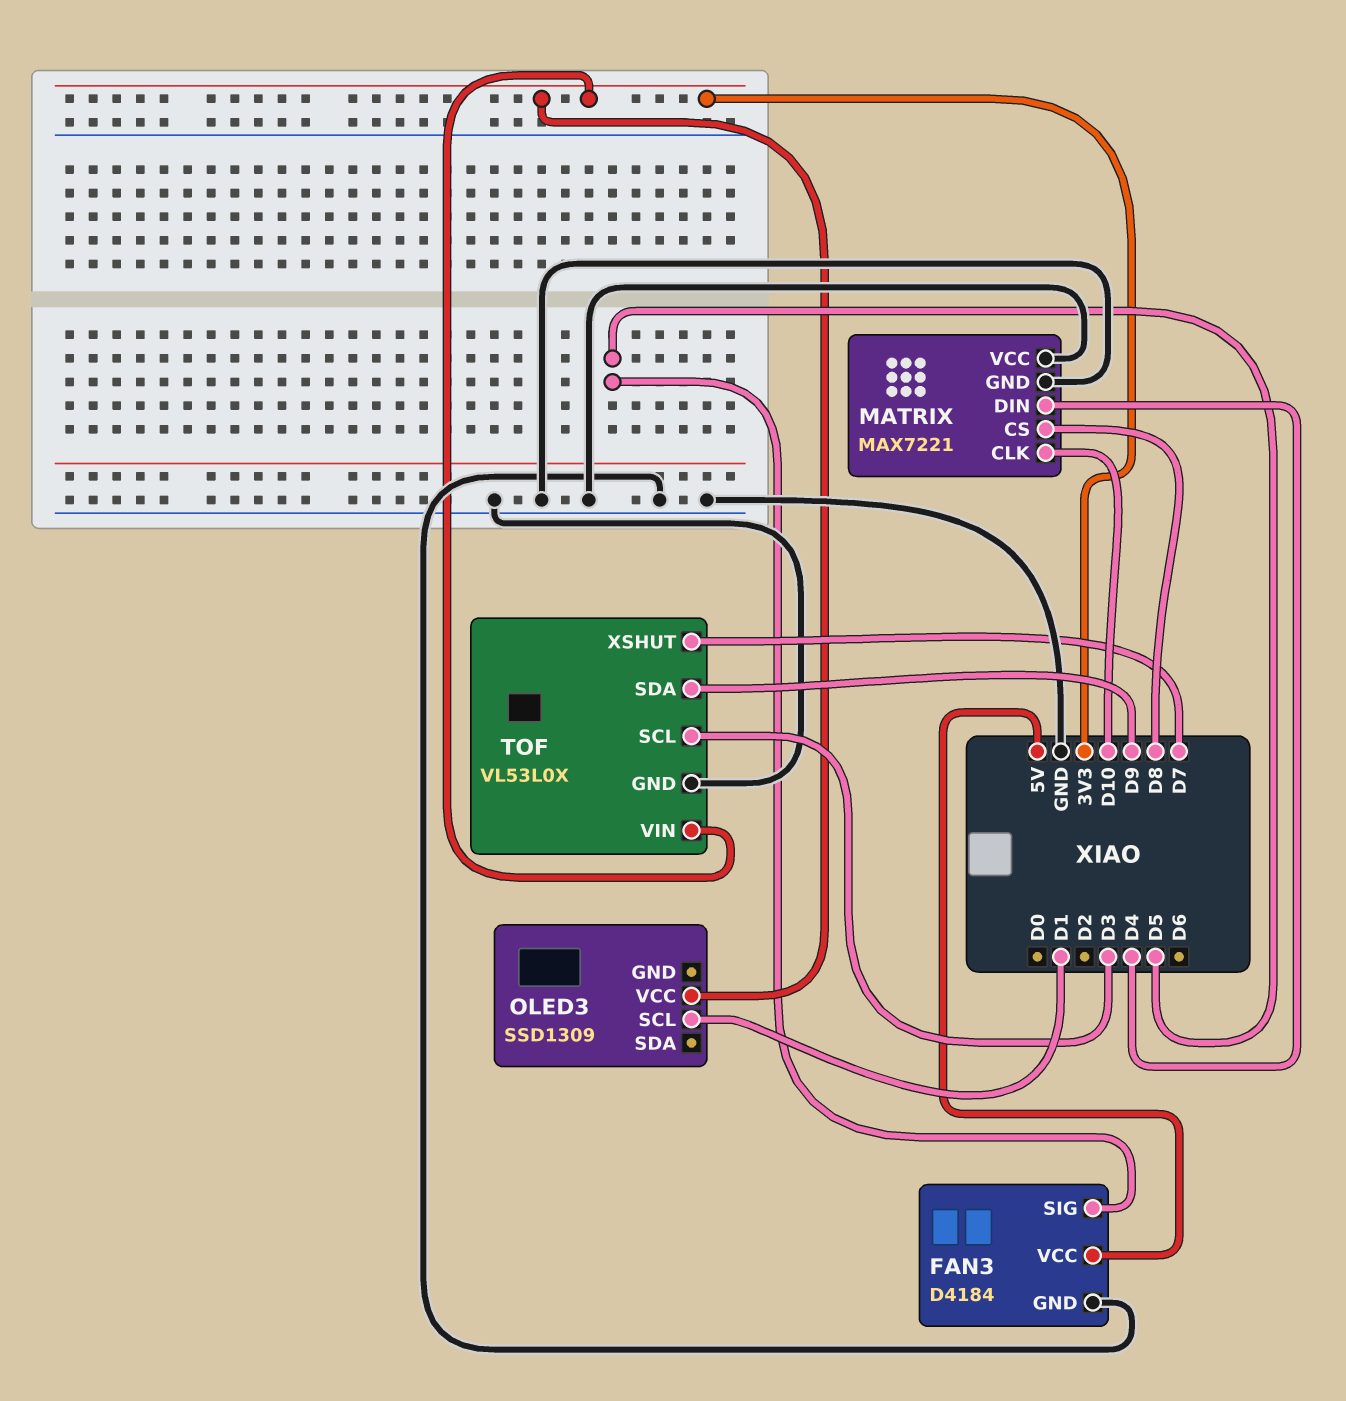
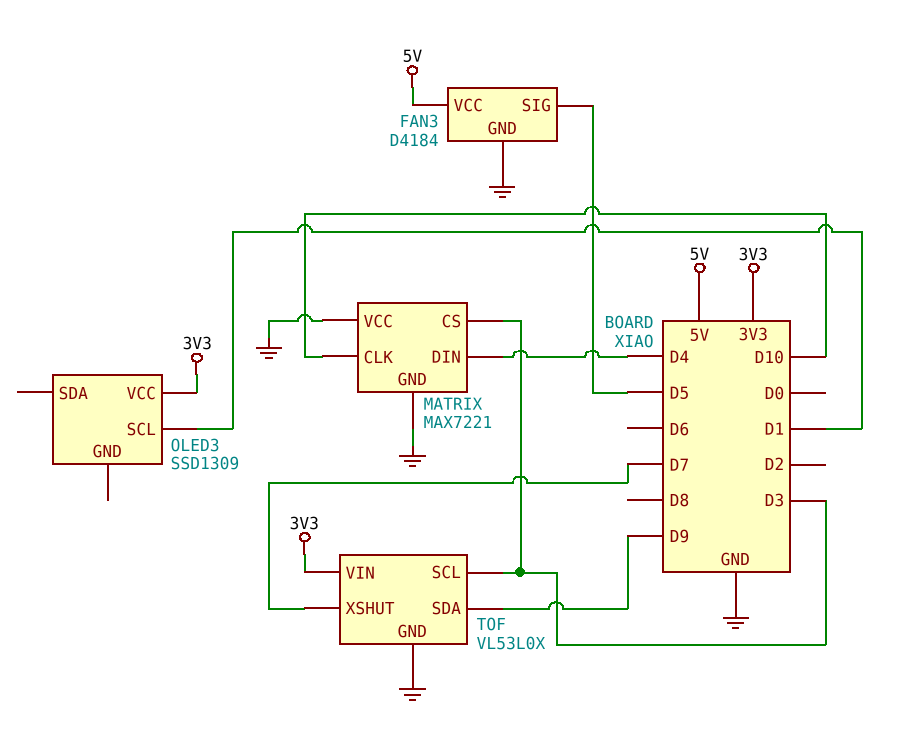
MATRIX pin CS: D8 -> D3

